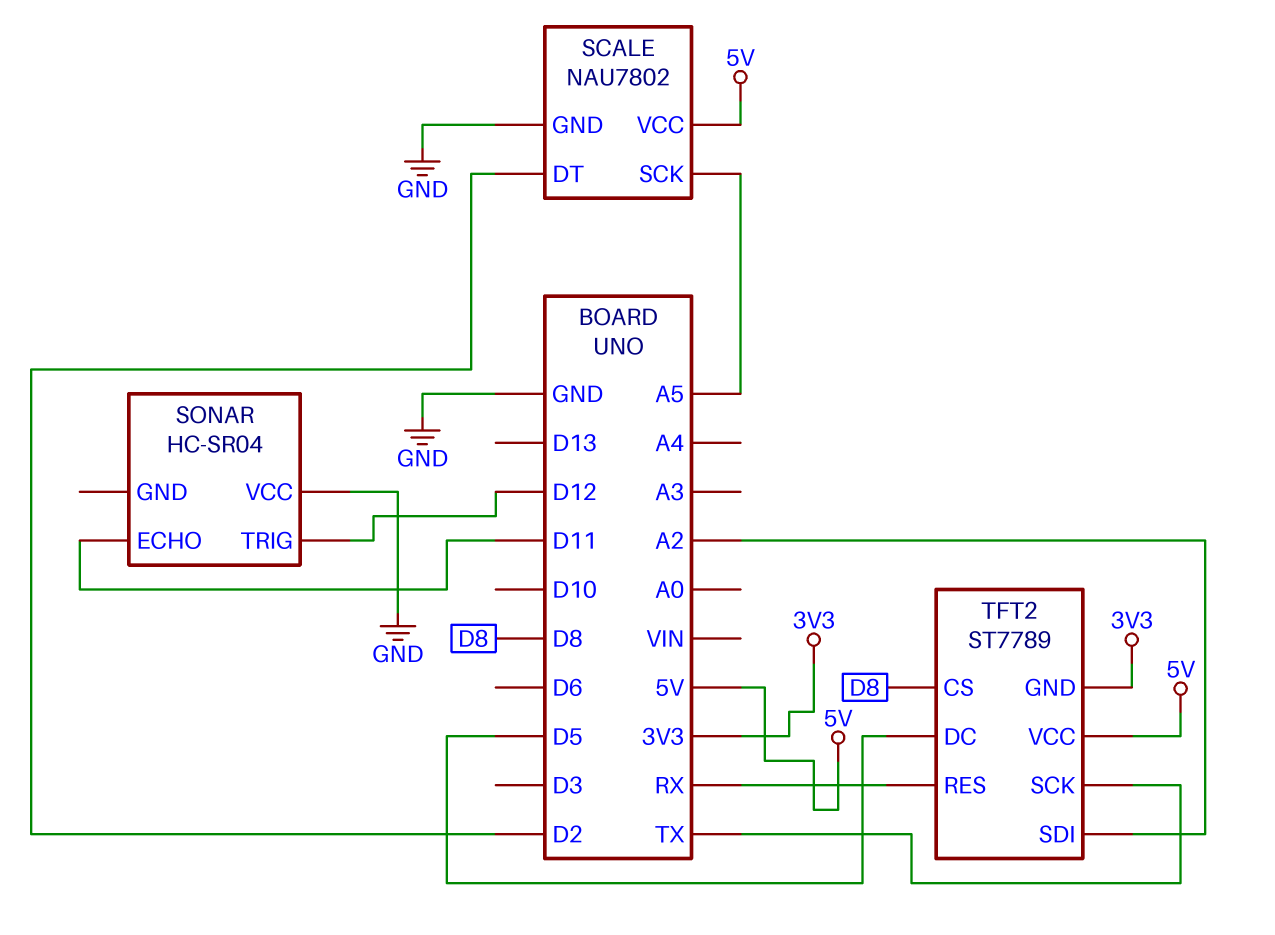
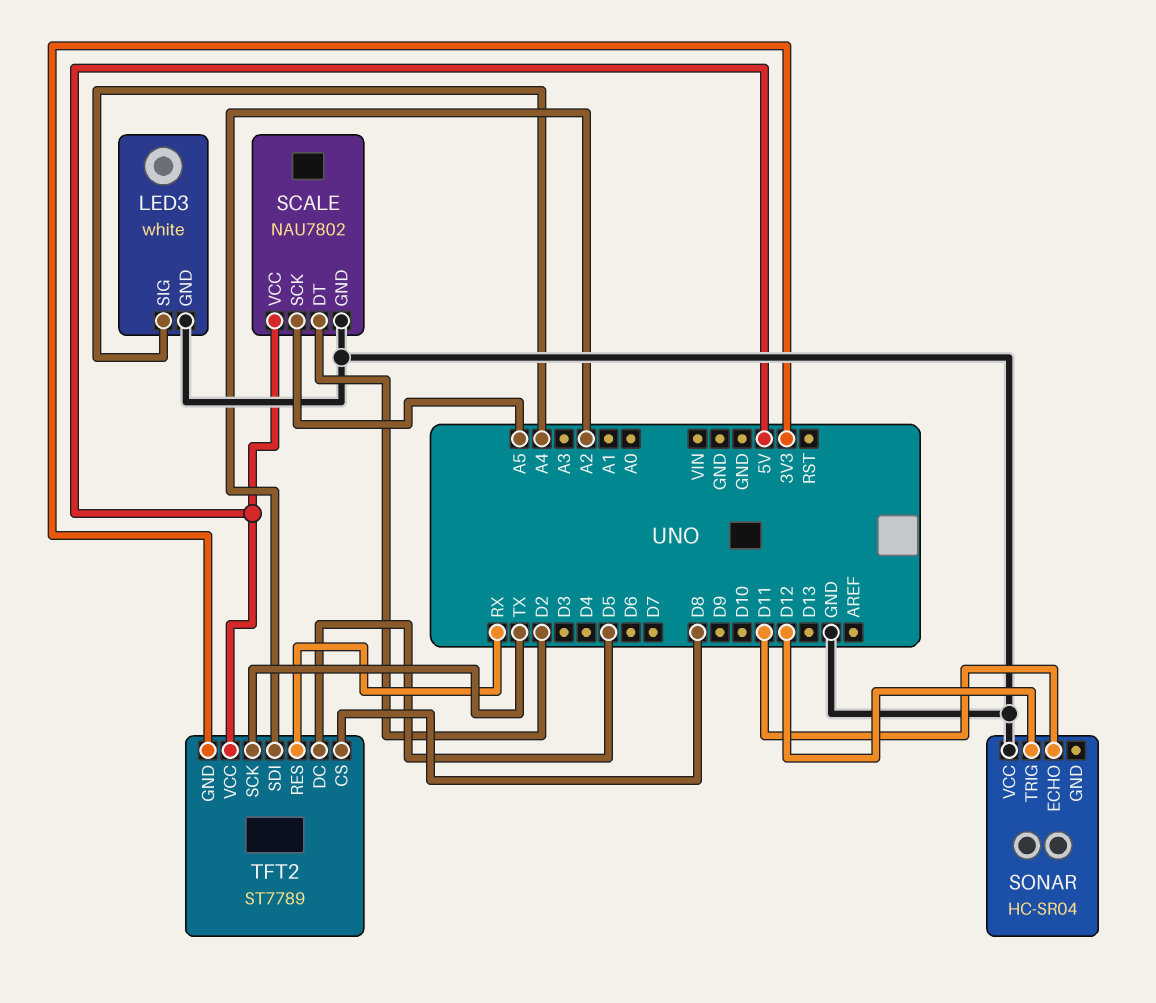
LED3: none -> white
LED3 pin GND: none -> GND
LED3 pin SIG: none -> A4

